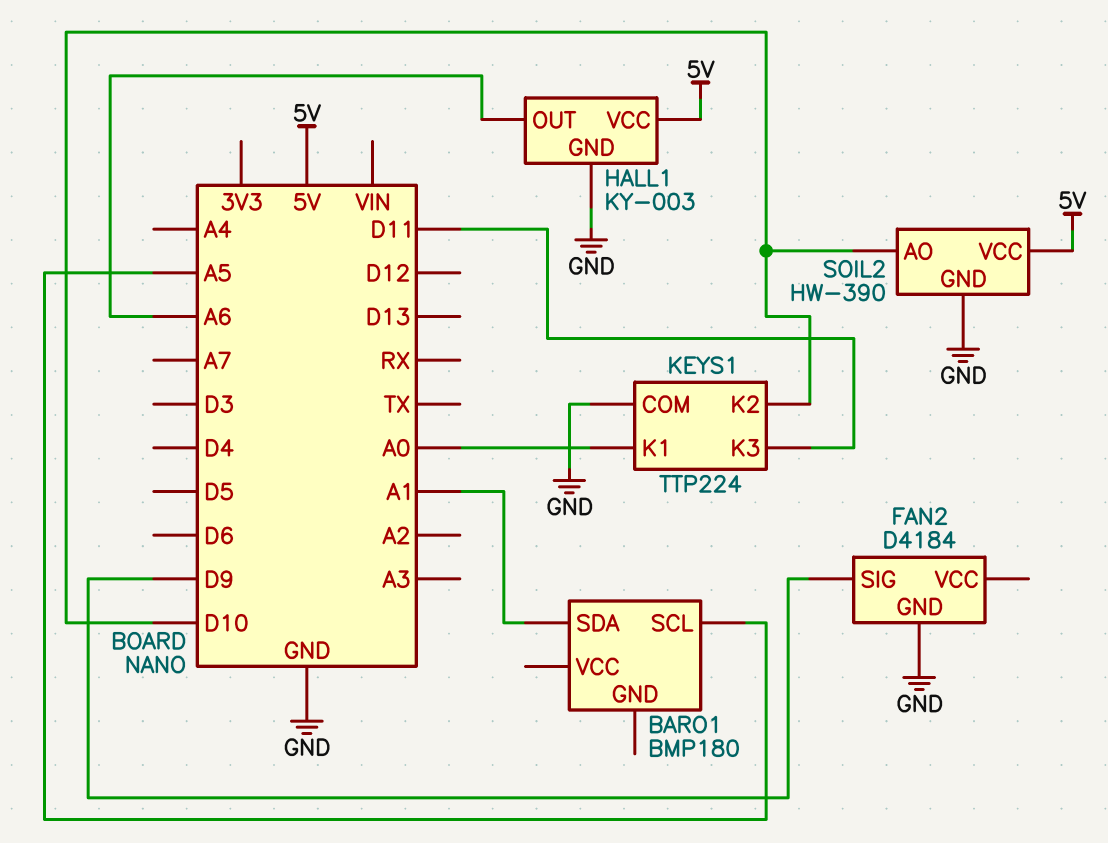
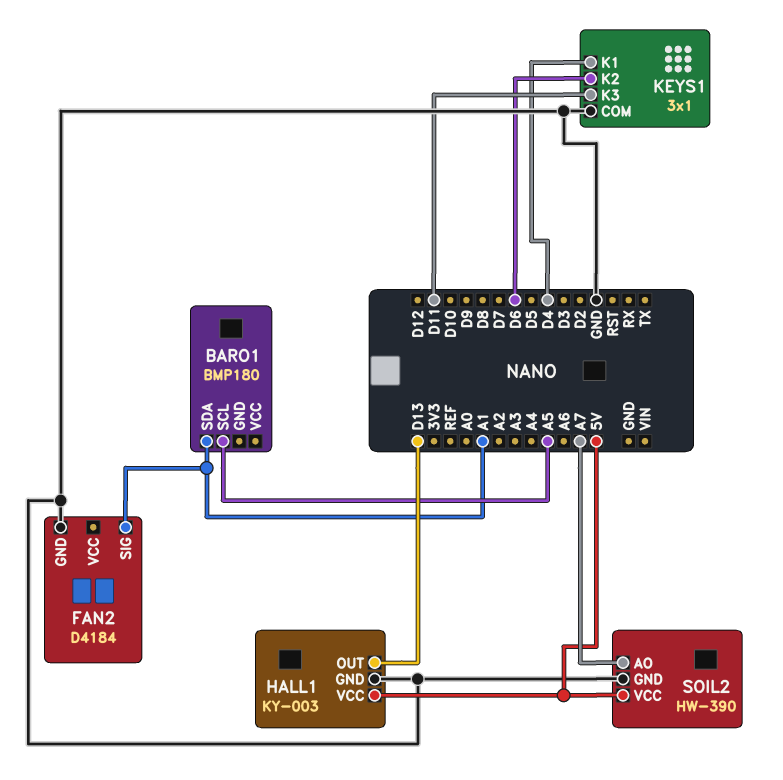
FAN2 pin SIG: D9 -> A1
HALL1 pin OUT: A6 -> D13
KEYS1: TTP224 -> 3x1
KEYS1 pin K1: A0 -> D4
KEYS1 pin K2: D10 -> D6
SOIL2 pin AO: D10 -> A7

